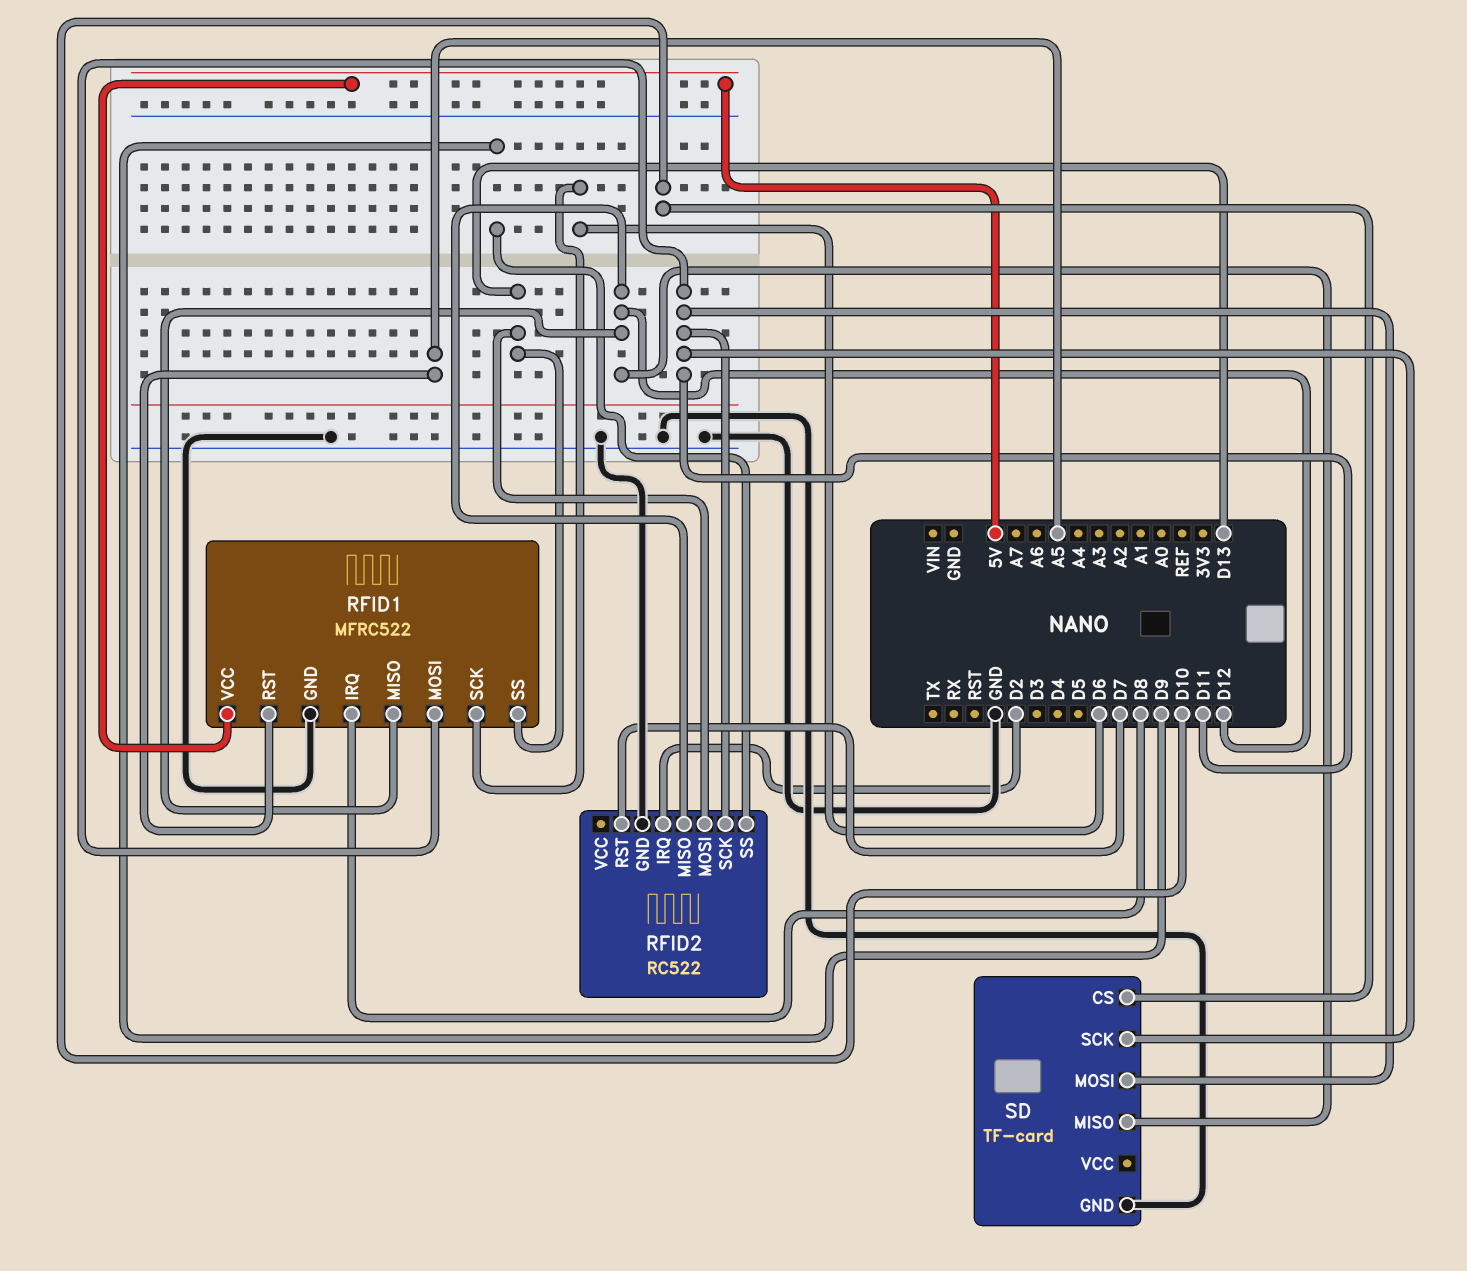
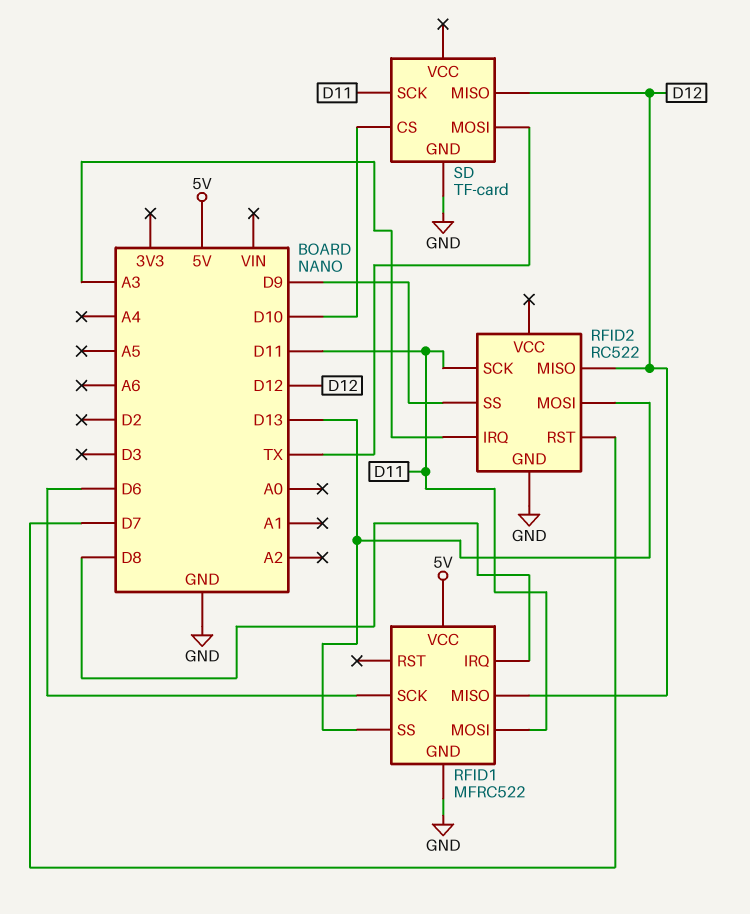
RFID1 pin RST: A5 -> none
RFID2 pin IRQ: D2 -> A3
SD pin MOSI: D11 -> TX

